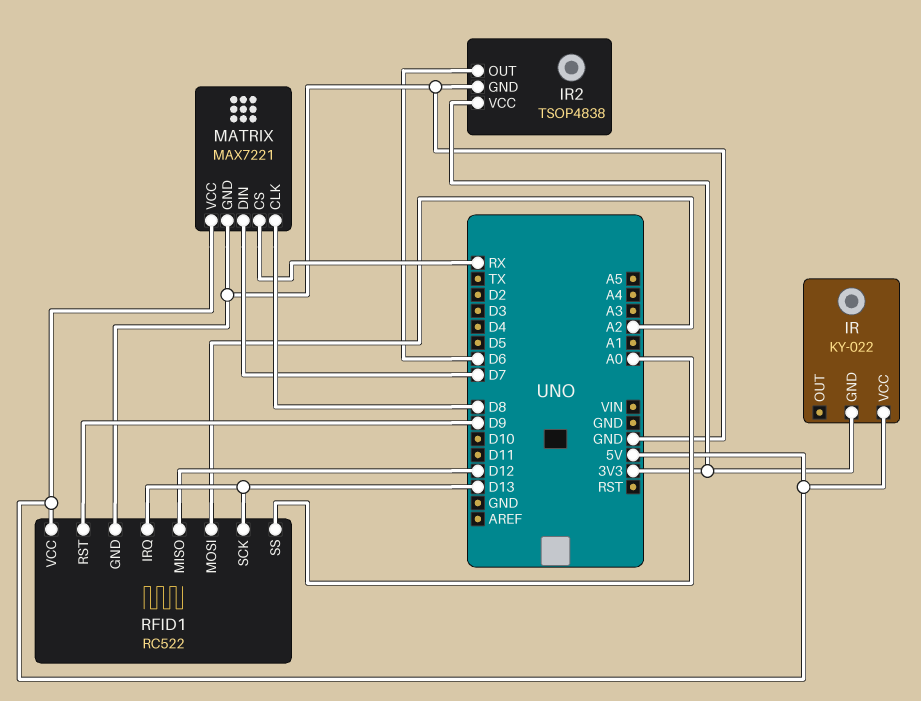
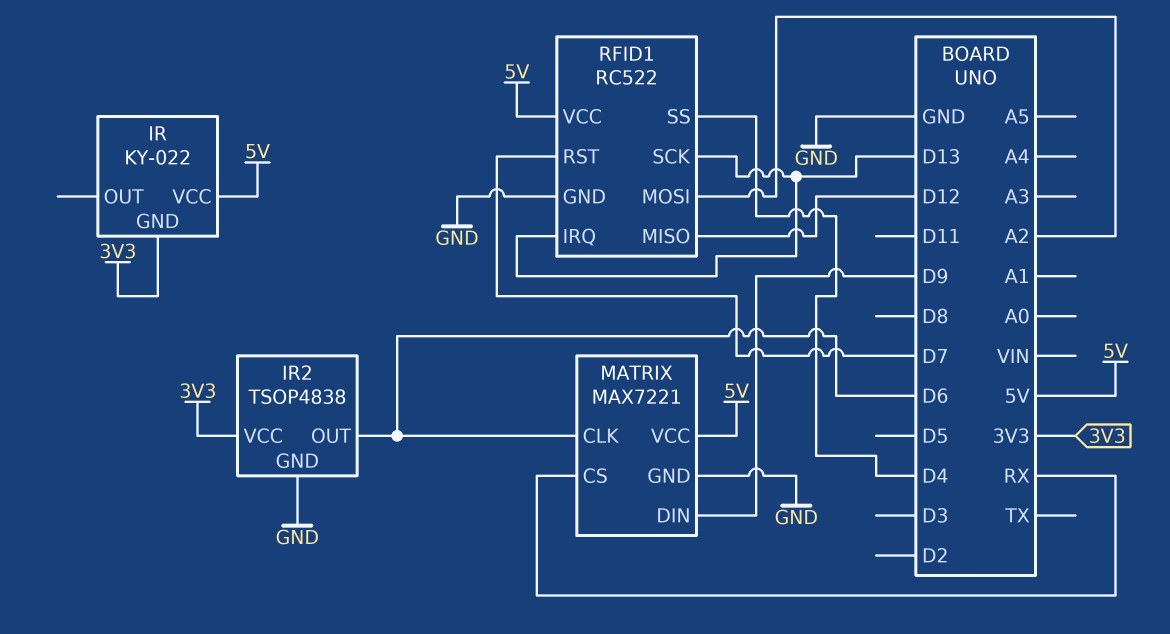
MATRIX pin CLK: D8 -> D6
MATRIX pin DIN: D7 -> D9
RFID1 pin RST: D9 -> D7
RFID1 pin SS: A0 -> D4

